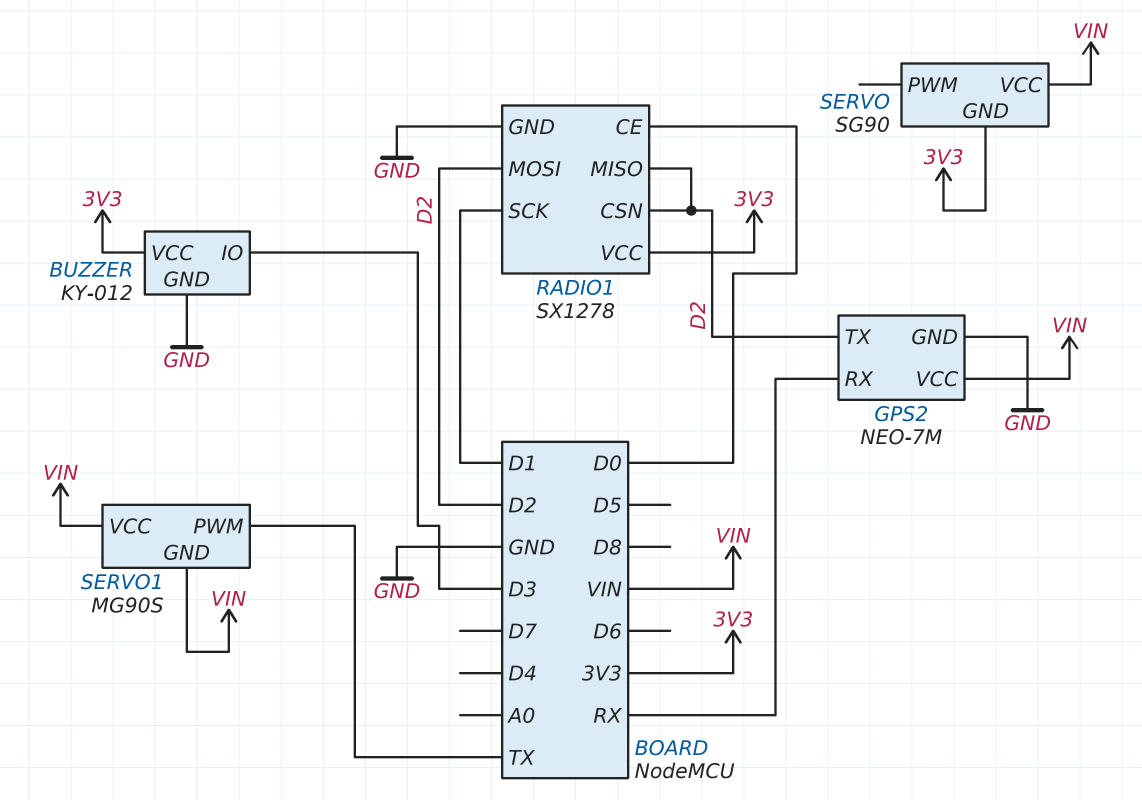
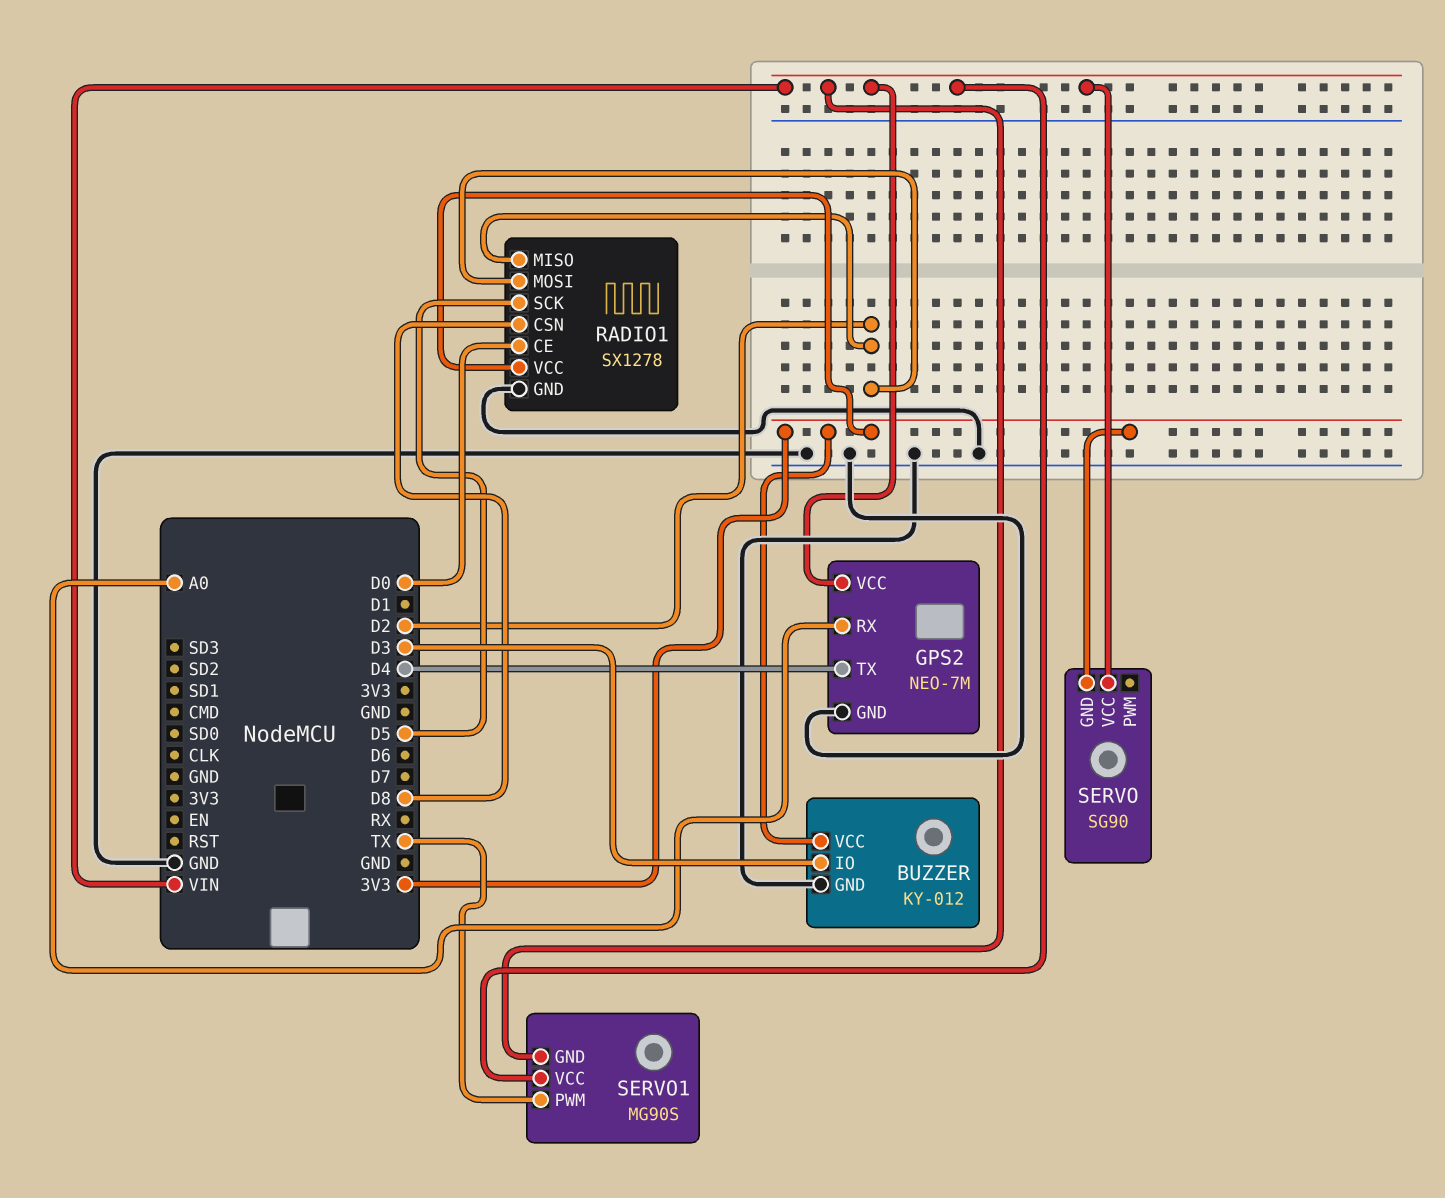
GPS2 pin RX: RX -> A0
GPS2 pin TX: D2 -> D4
RADIO1 pin CSN: D2 -> D8
RADIO1 pin SCK: D1 -> D5

